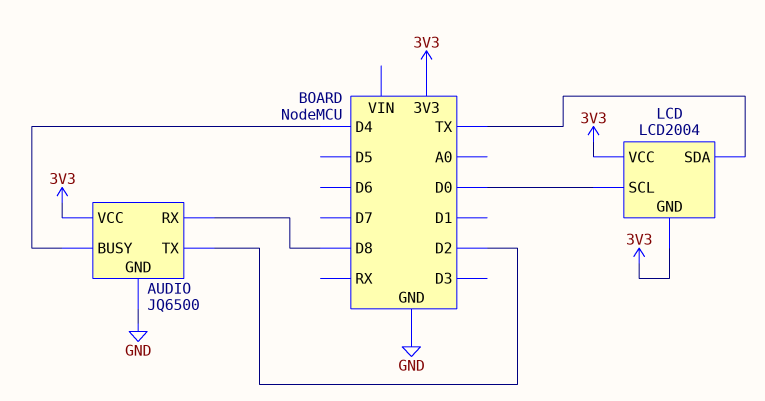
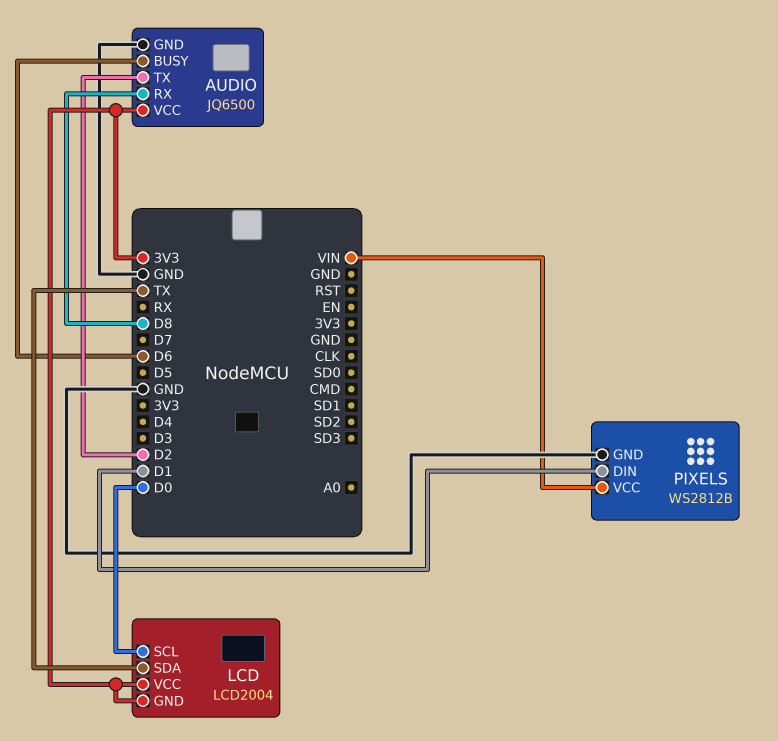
AUDIO pin BUSY: D4 -> D6
PIXELS: none -> WS2812B
PIXELS pin DIN: none -> D1
PIXELS pin GND: none -> GND
PIXELS pin VCC: none -> VIN

